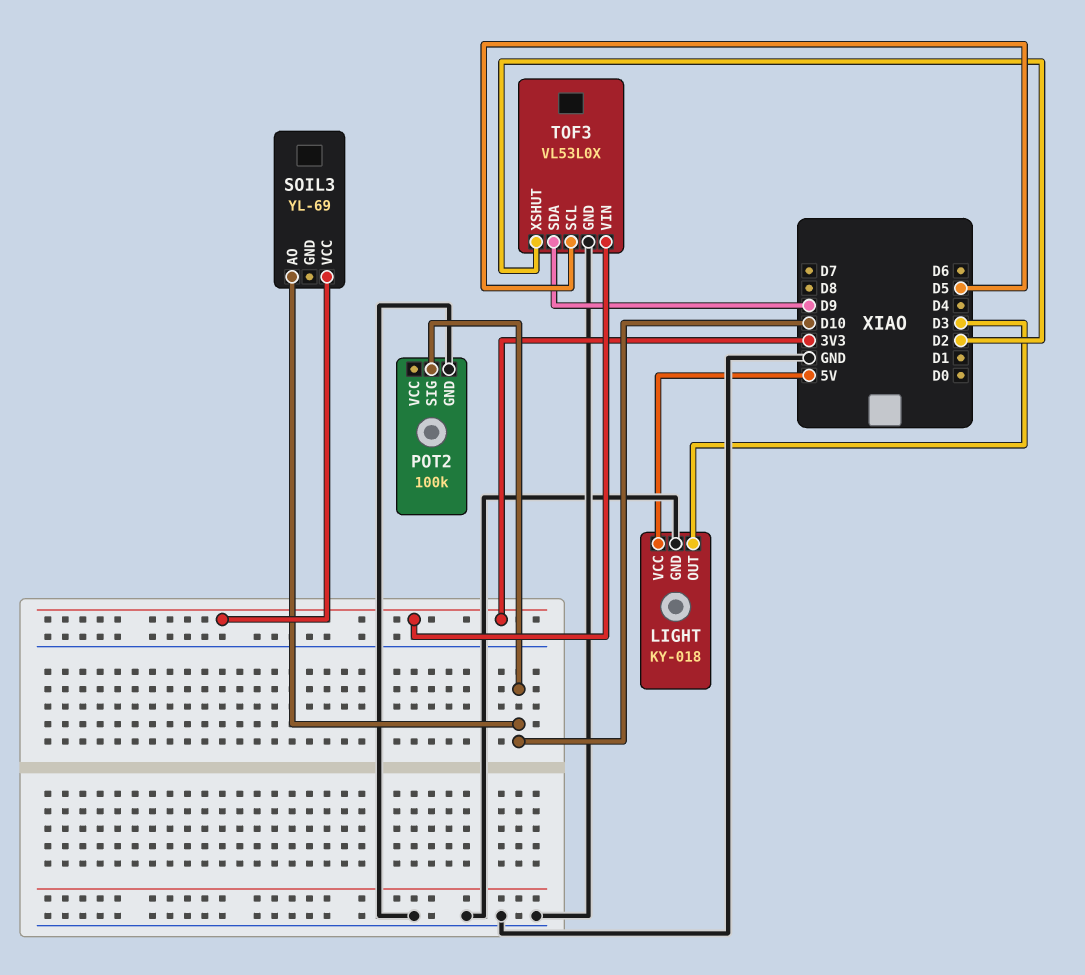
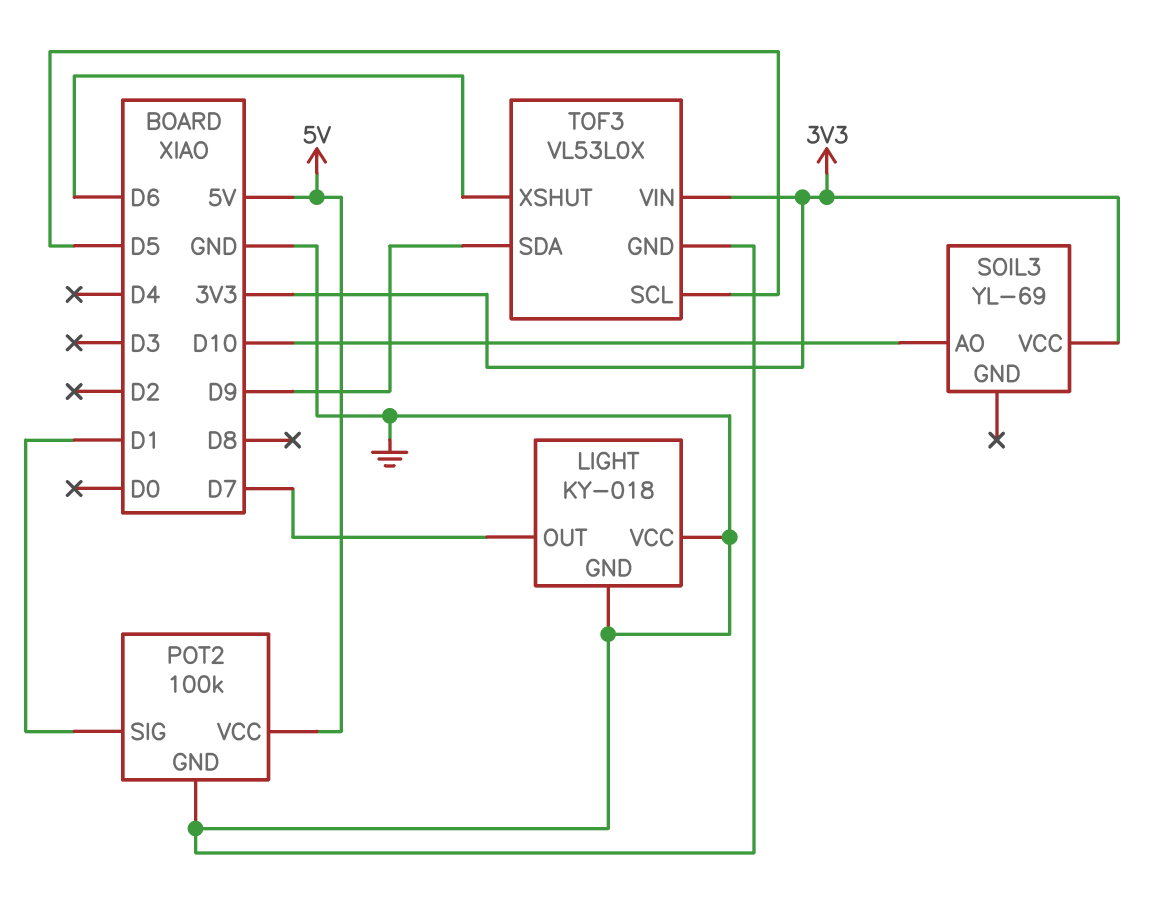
LIGHT pin OUT: D3 -> D7
LIGHT pin VCC: 5V -> GND
POT2 pin SIG: D10 -> D1
POT2 pin VCC: none -> 5V
TOF3 pin XSHUT: D2 -> D6

